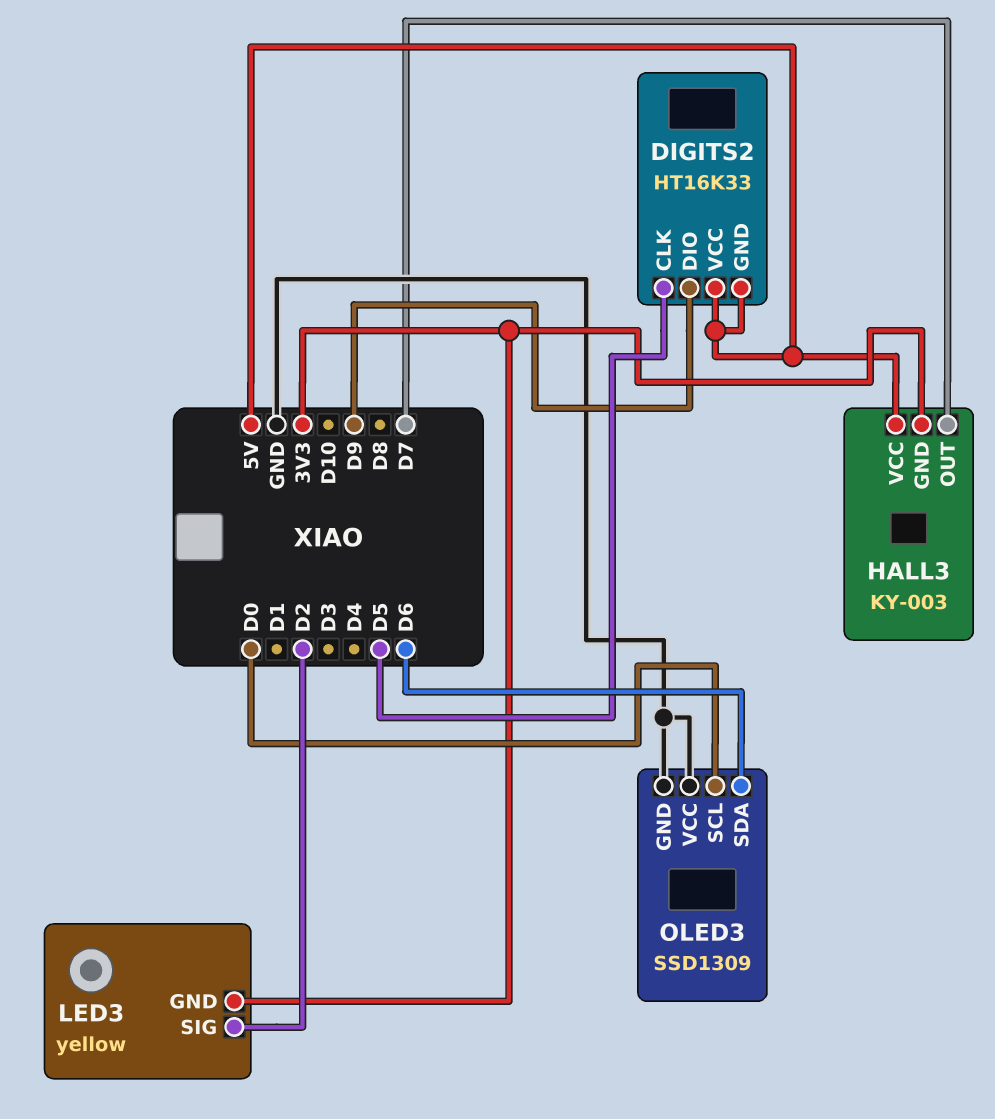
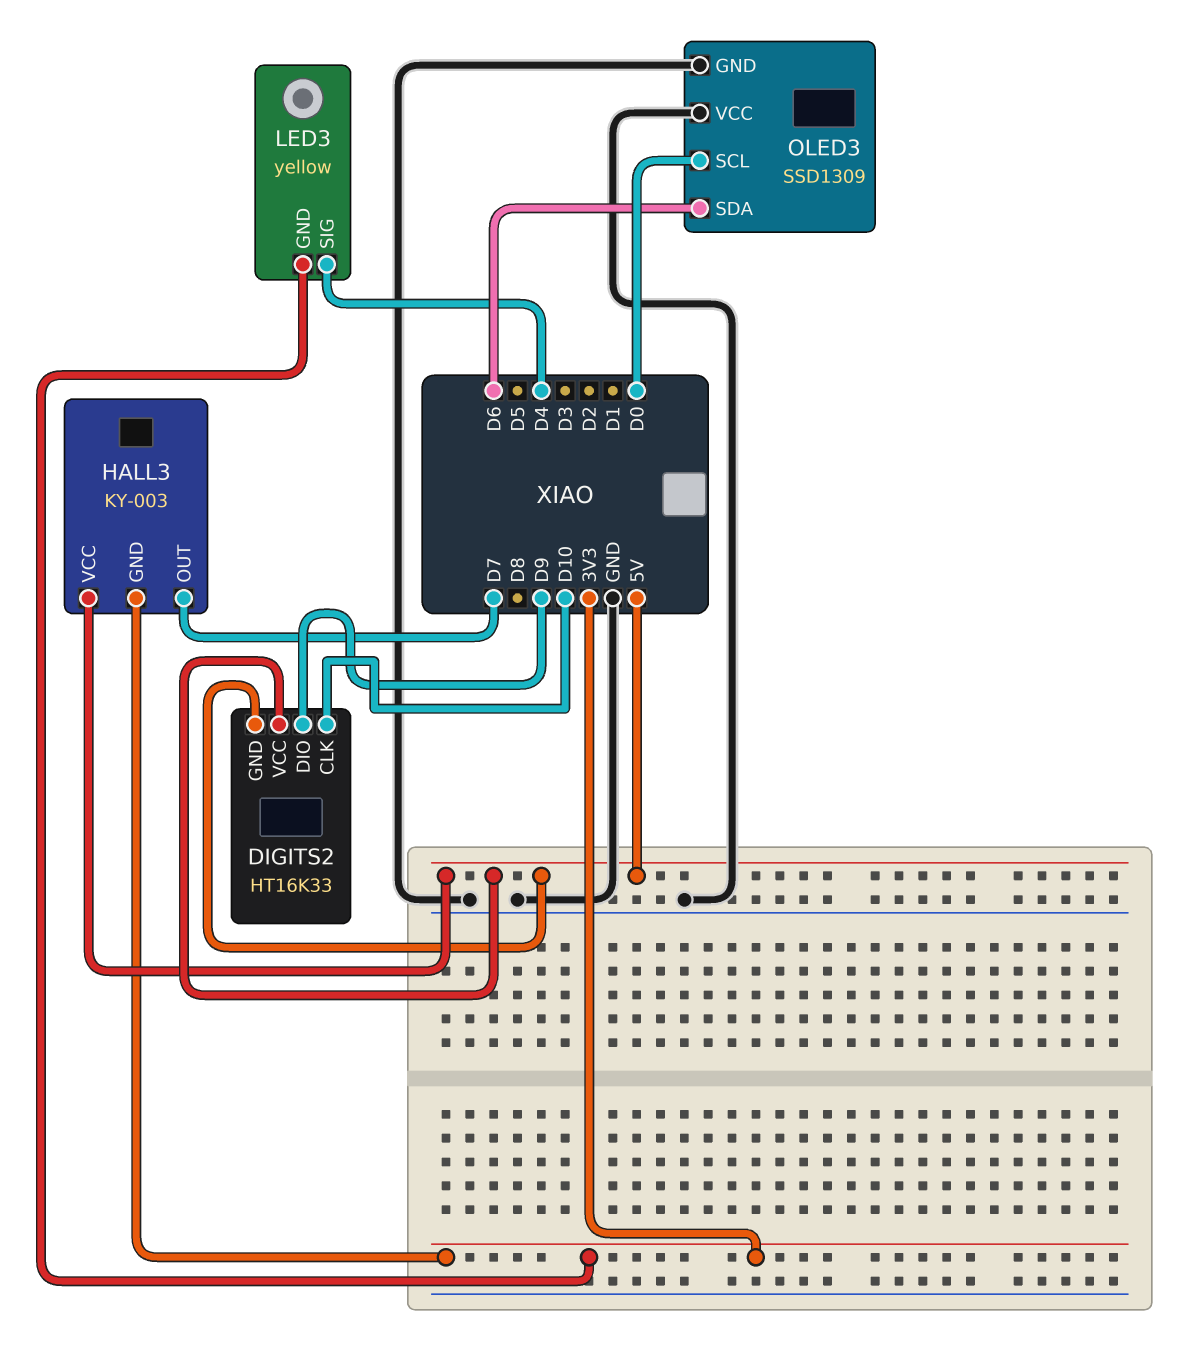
DIGITS2 pin CLK: D5 -> D10
LED3 pin SIG: D2 -> D4

